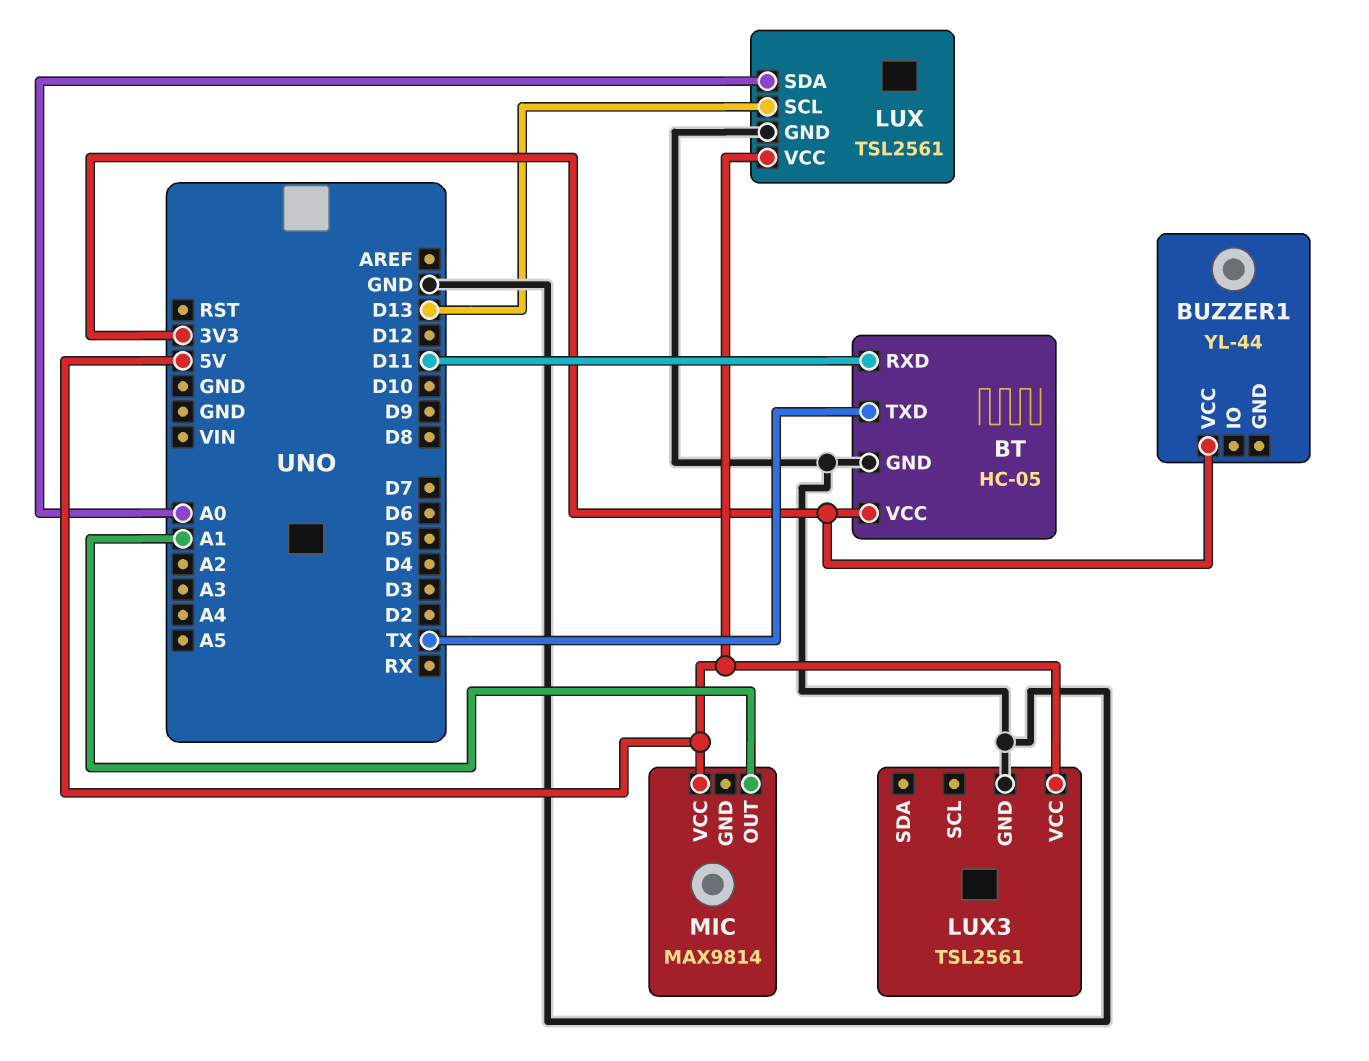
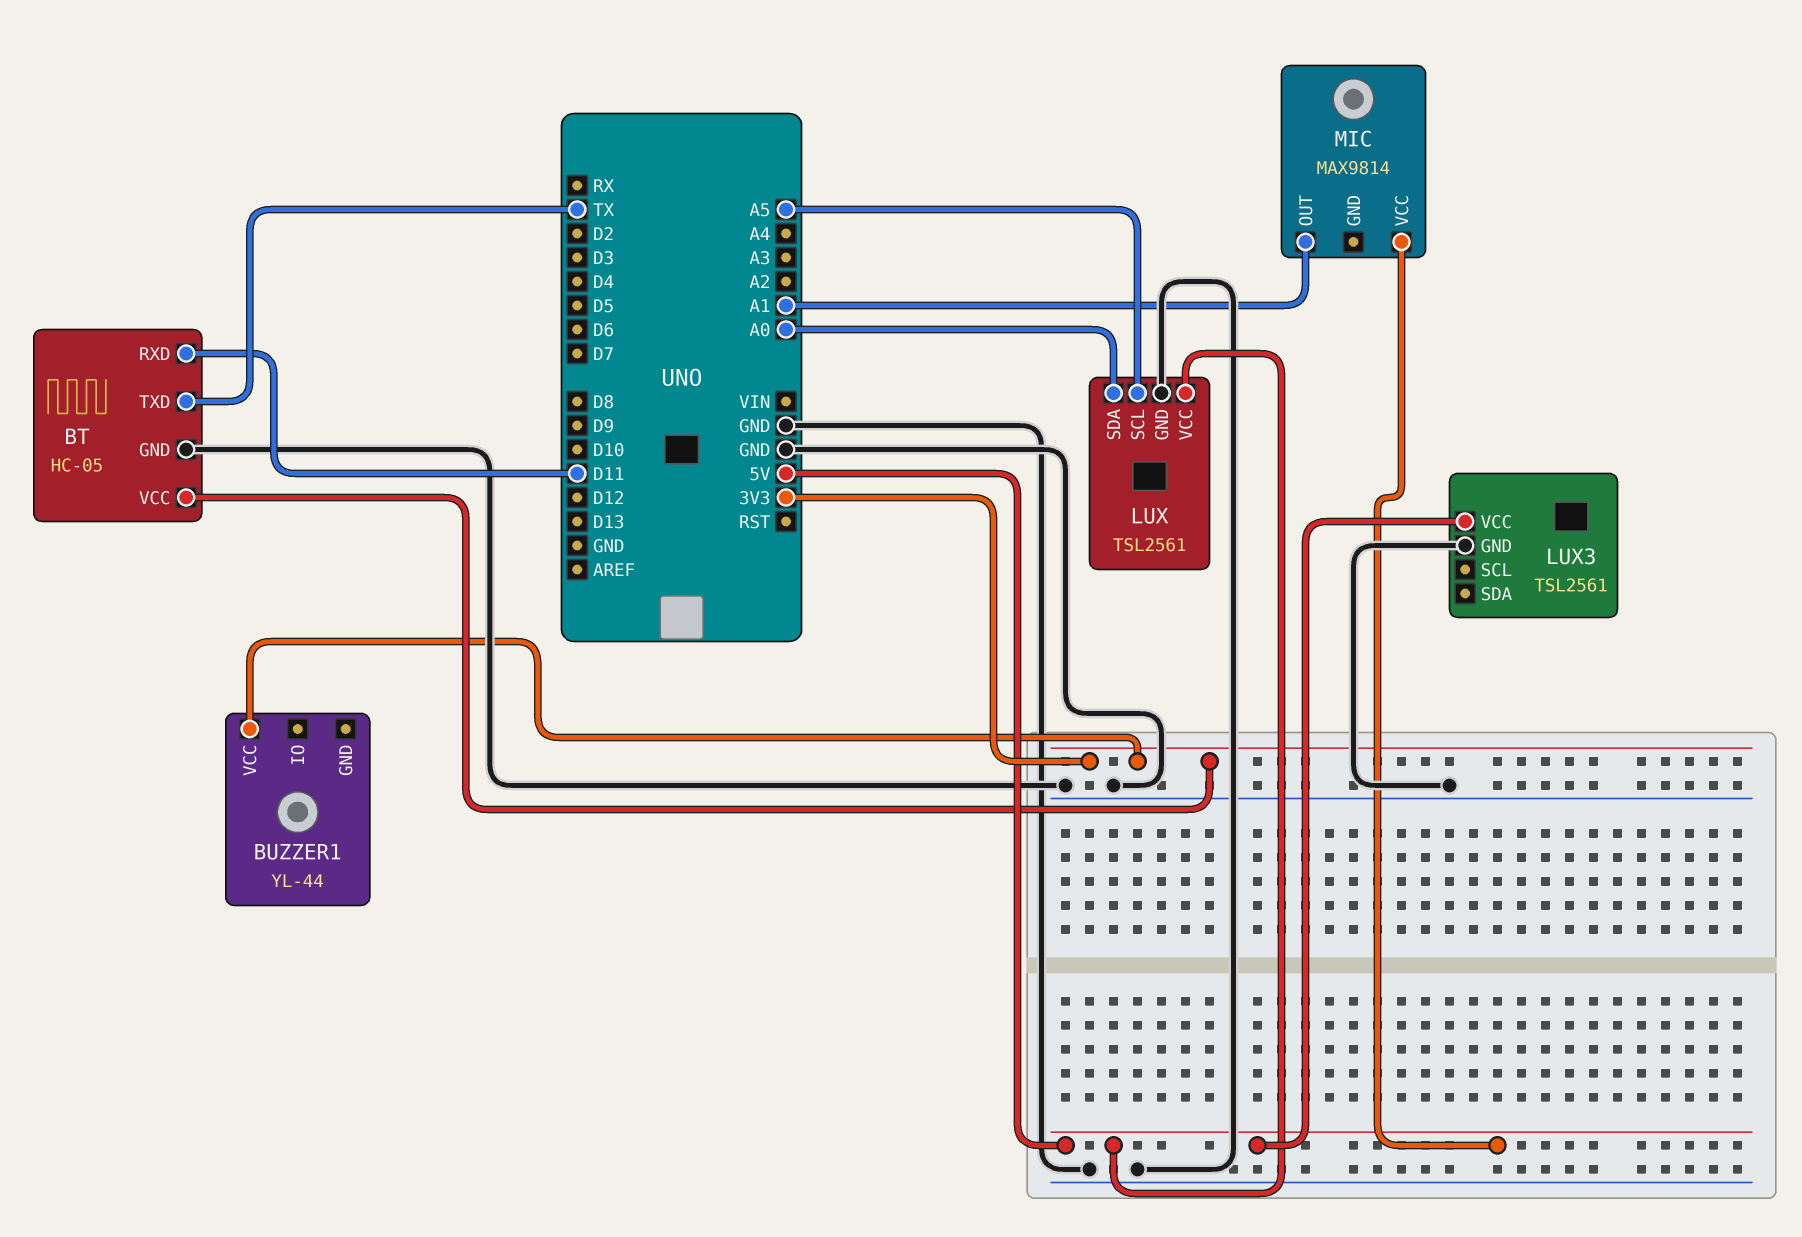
LUX pin SCL: D13 -> A5

